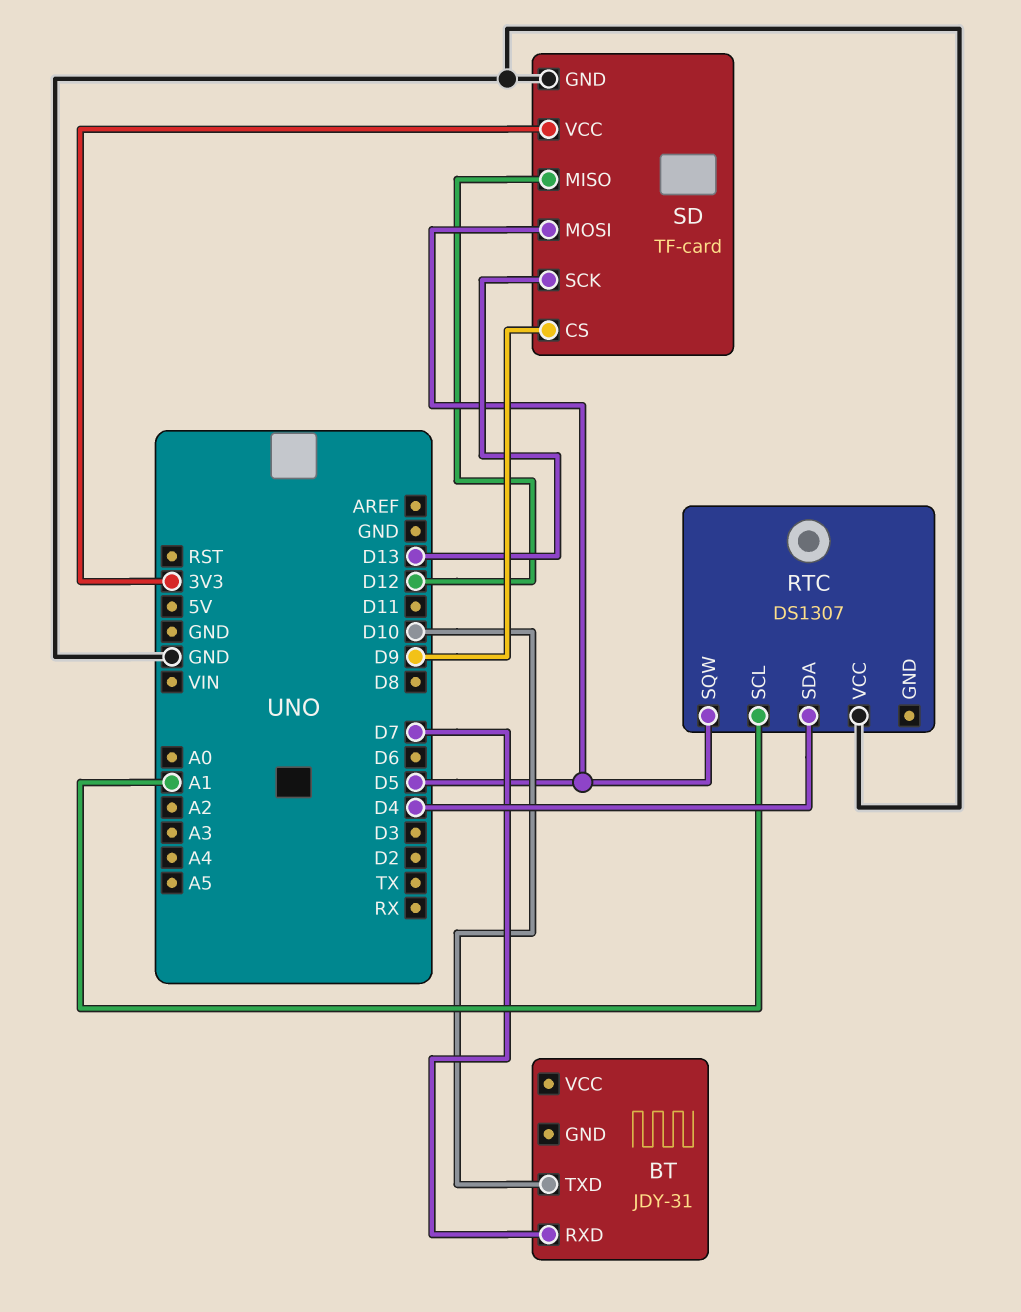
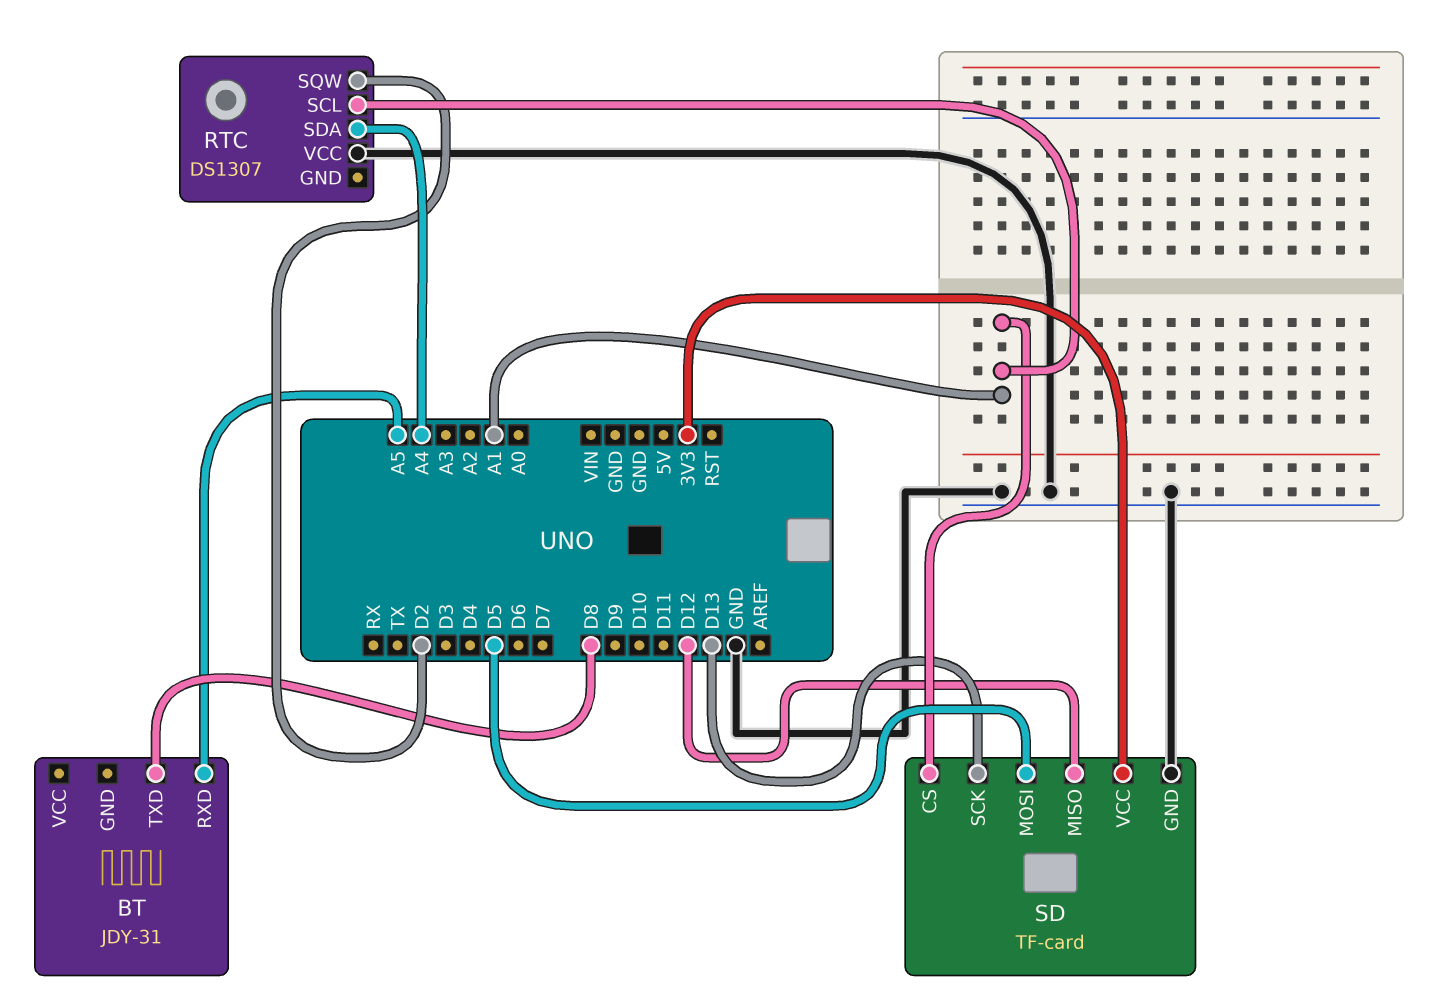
BT pin RXD: D7 -> A5
BT pin TXD: D10 -> D8
RTC pin SDA: D4 -> A4
RTC pin SQW: D5 -> D2
SD pin CS: D9 -> A1

